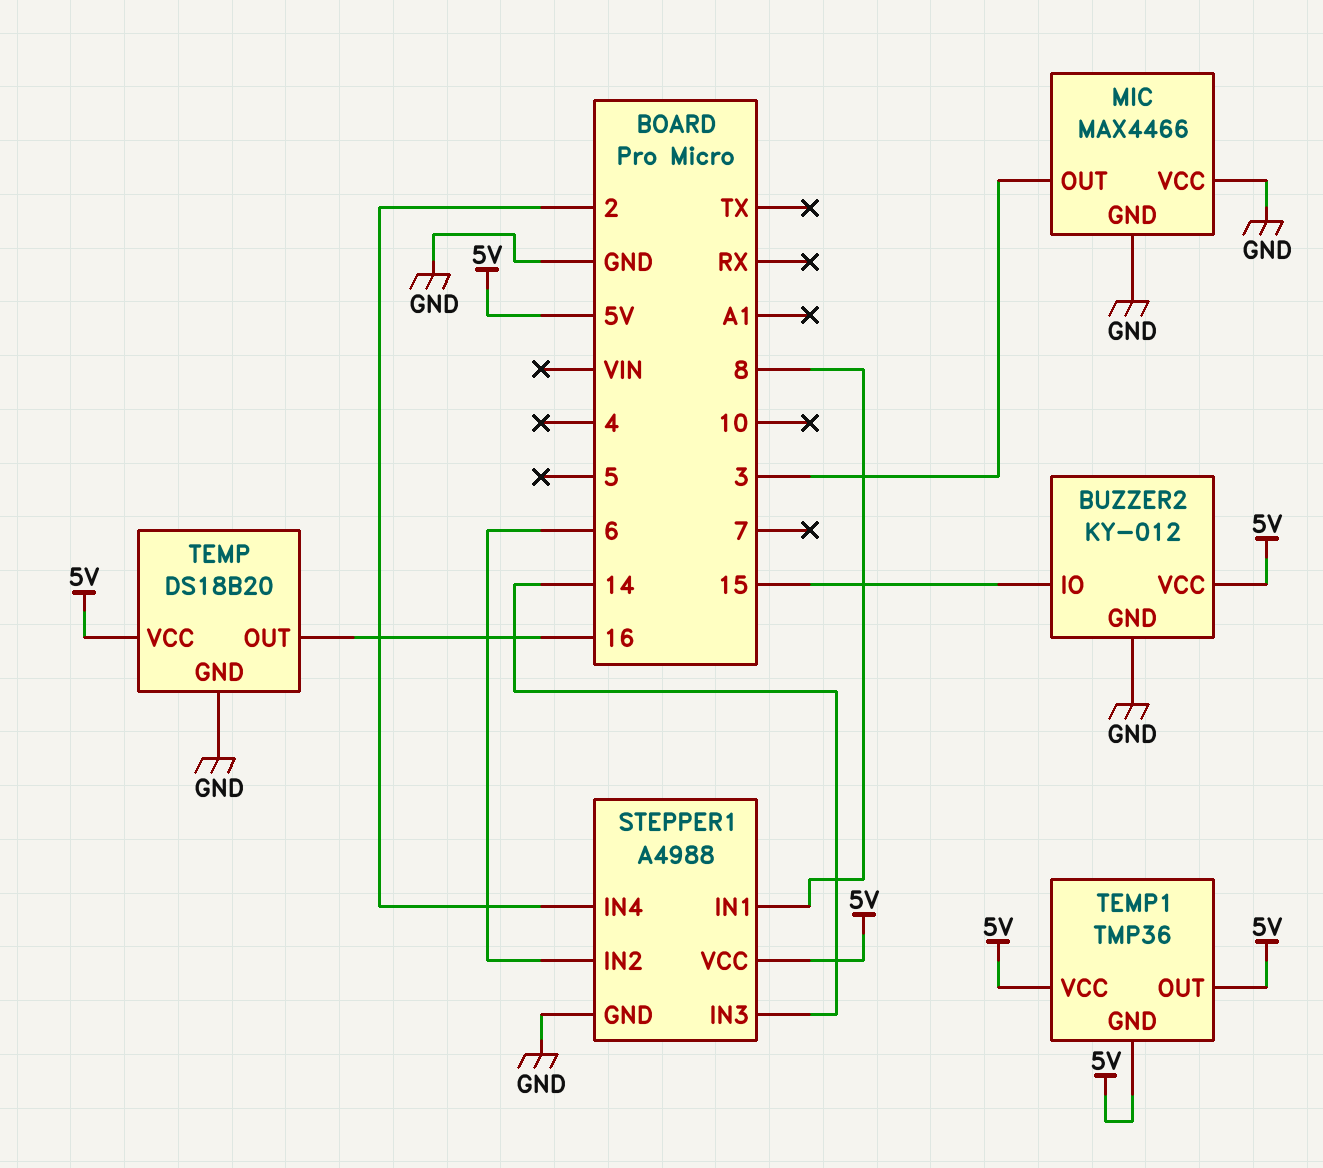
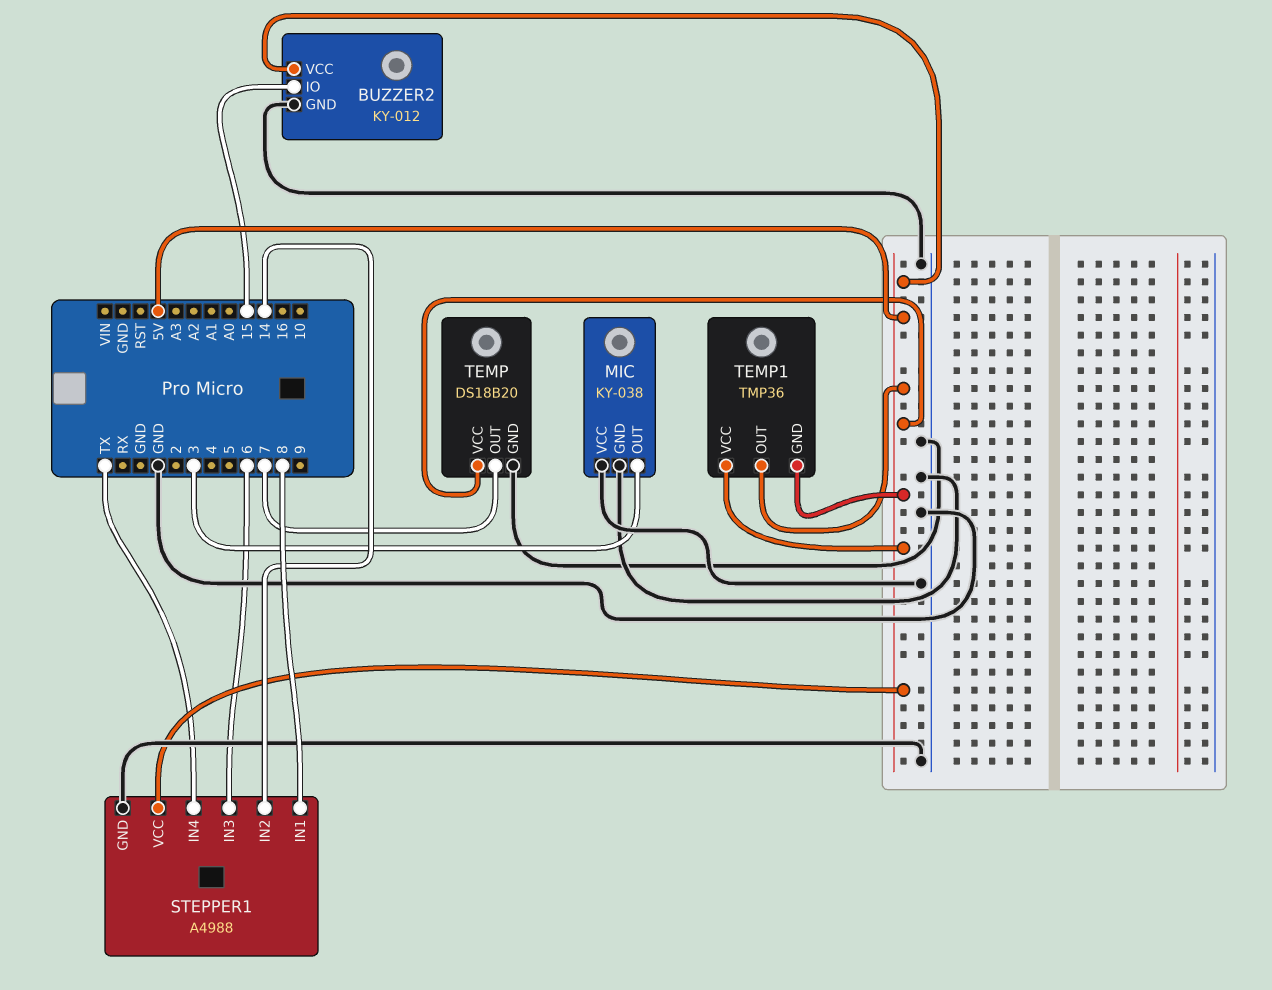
MIC: MAX4466 -> KY-038
STEPPER1 pin IN2: 6 -> 14
STEPPER1 pin IN3: 14 -> 6
STEPPER1 pin IN4: 2 -> TX
TEMP pin OUT: 16 -> 7

